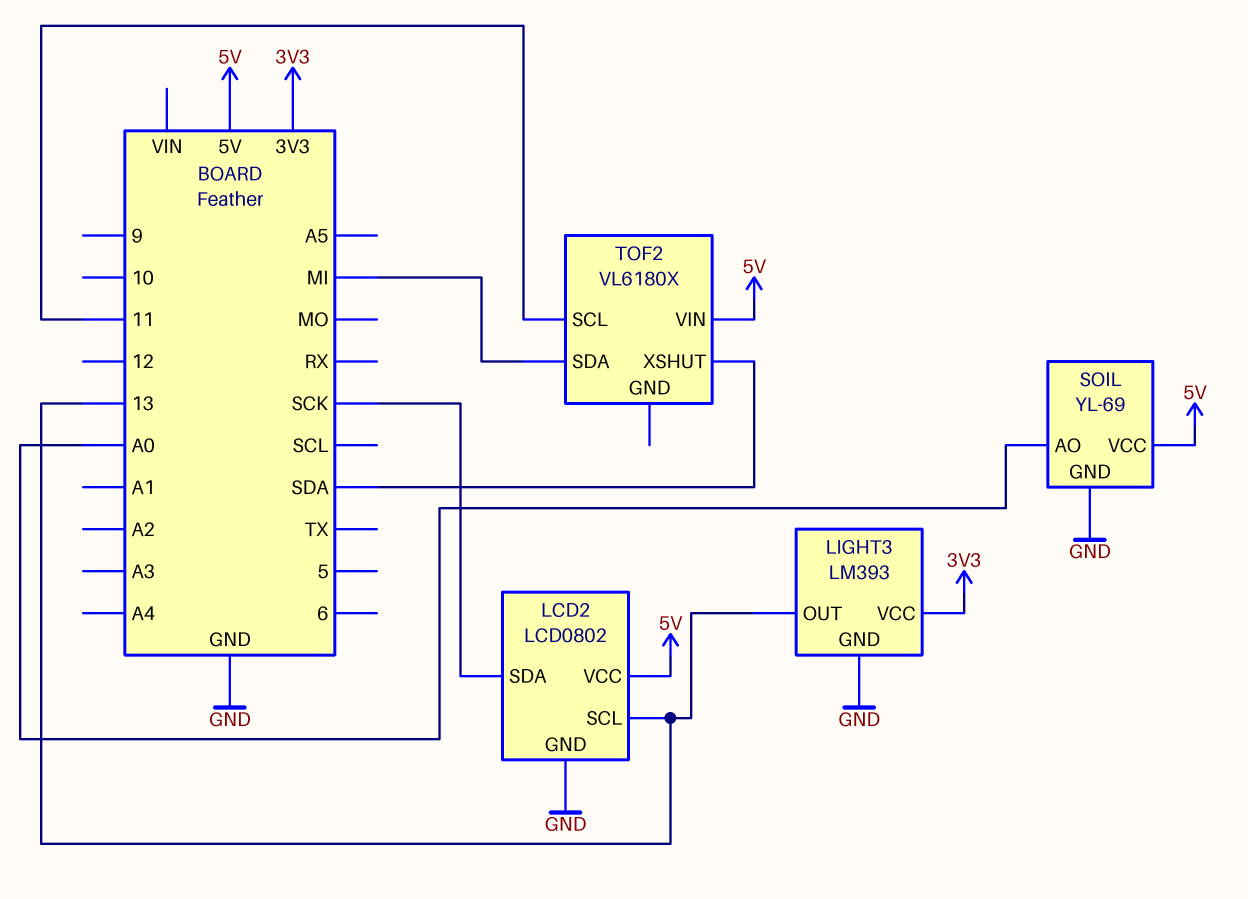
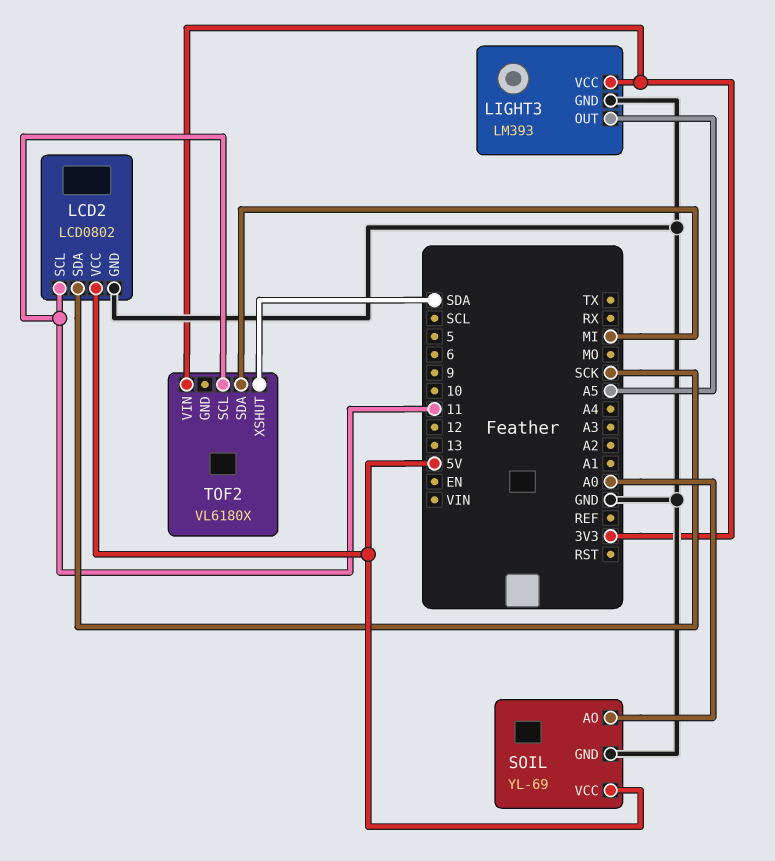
LCD2 pin SCL: 13 -> 11
LIGHT3 pin OUT: 13 -> A5
TOF2 pin VIN: 5V -> 3V3

